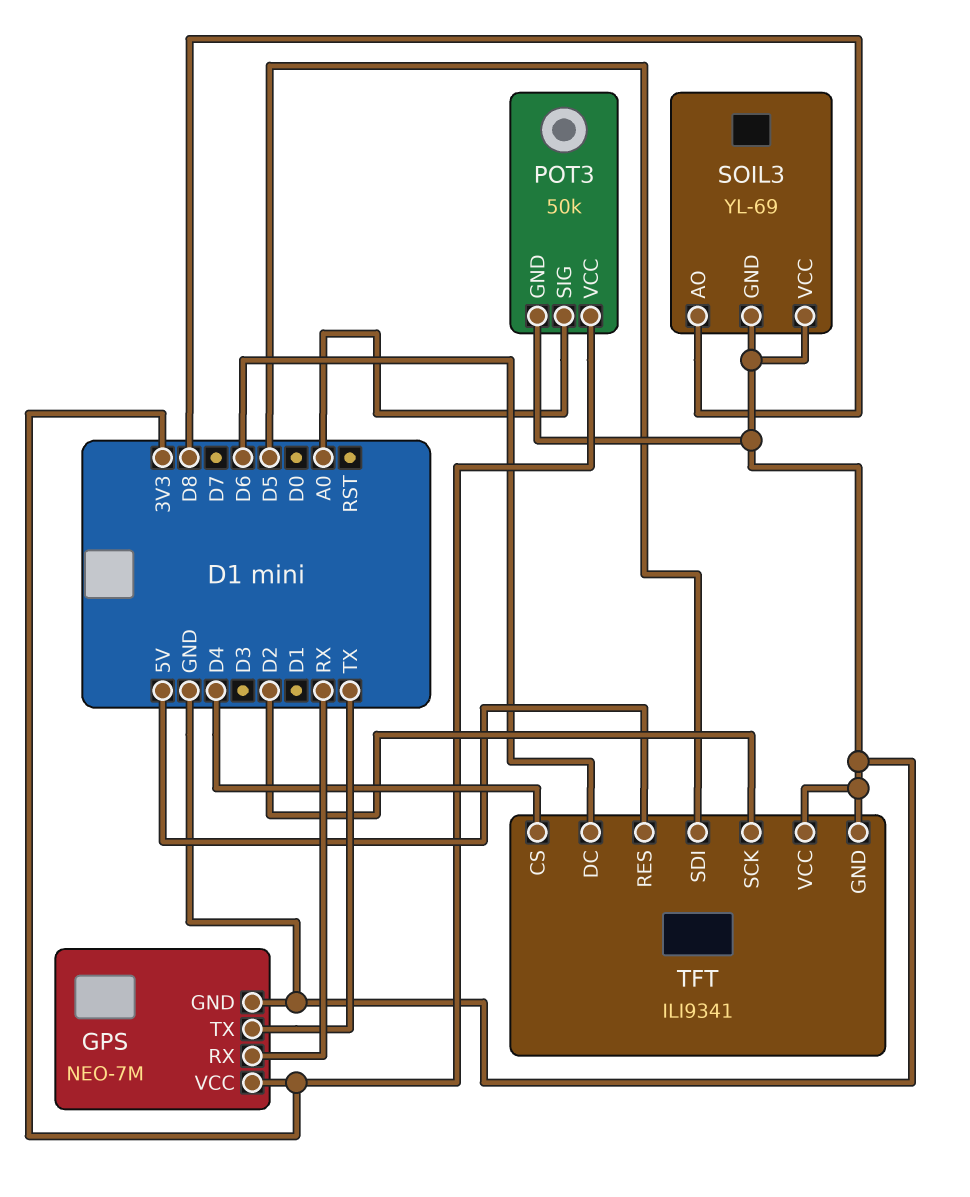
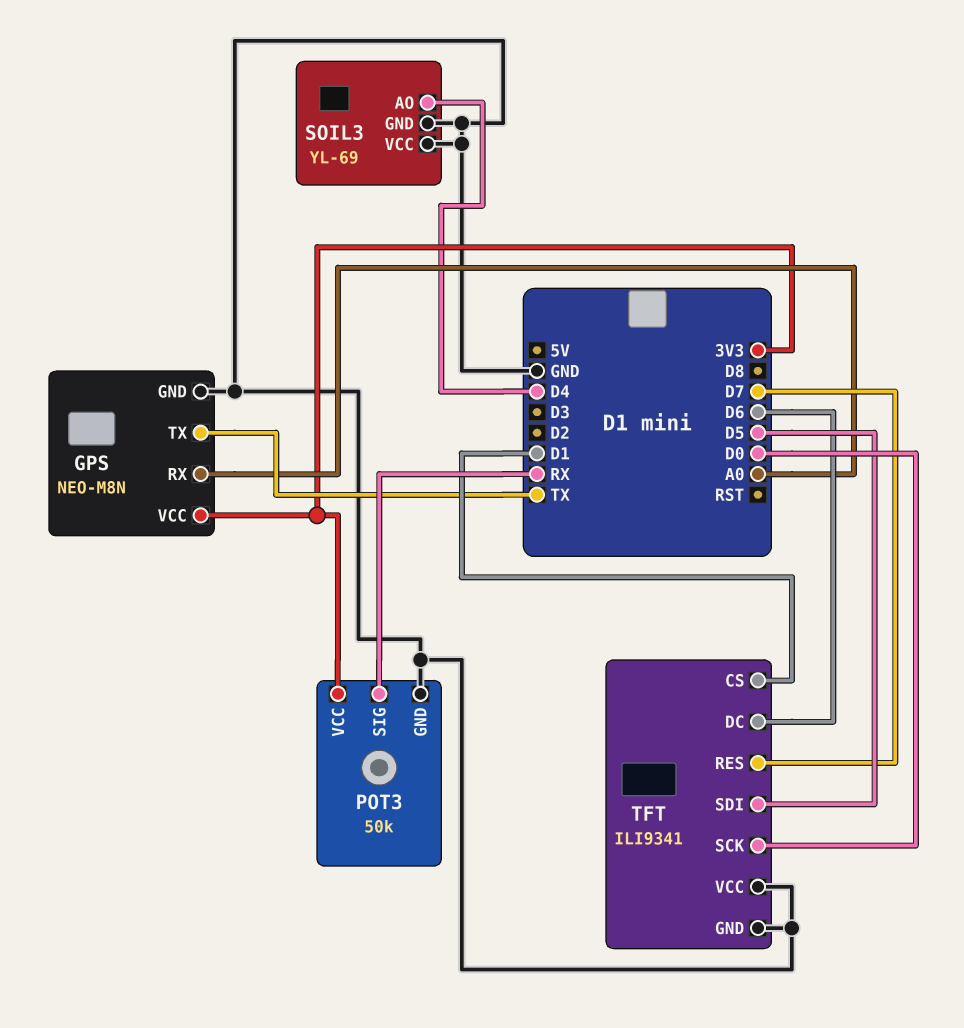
GPS: NEO-7M -> NEO-M8N
GPS pin RX: RX -> A0
POT3 pin SIG: A0 -> RX
SOIL3 pin AO: D8 -> D4
TFT pin CS: D4 -> D1
TFT pin RES: 5V -> D7
TFT pin SCK: D2 -> D0

